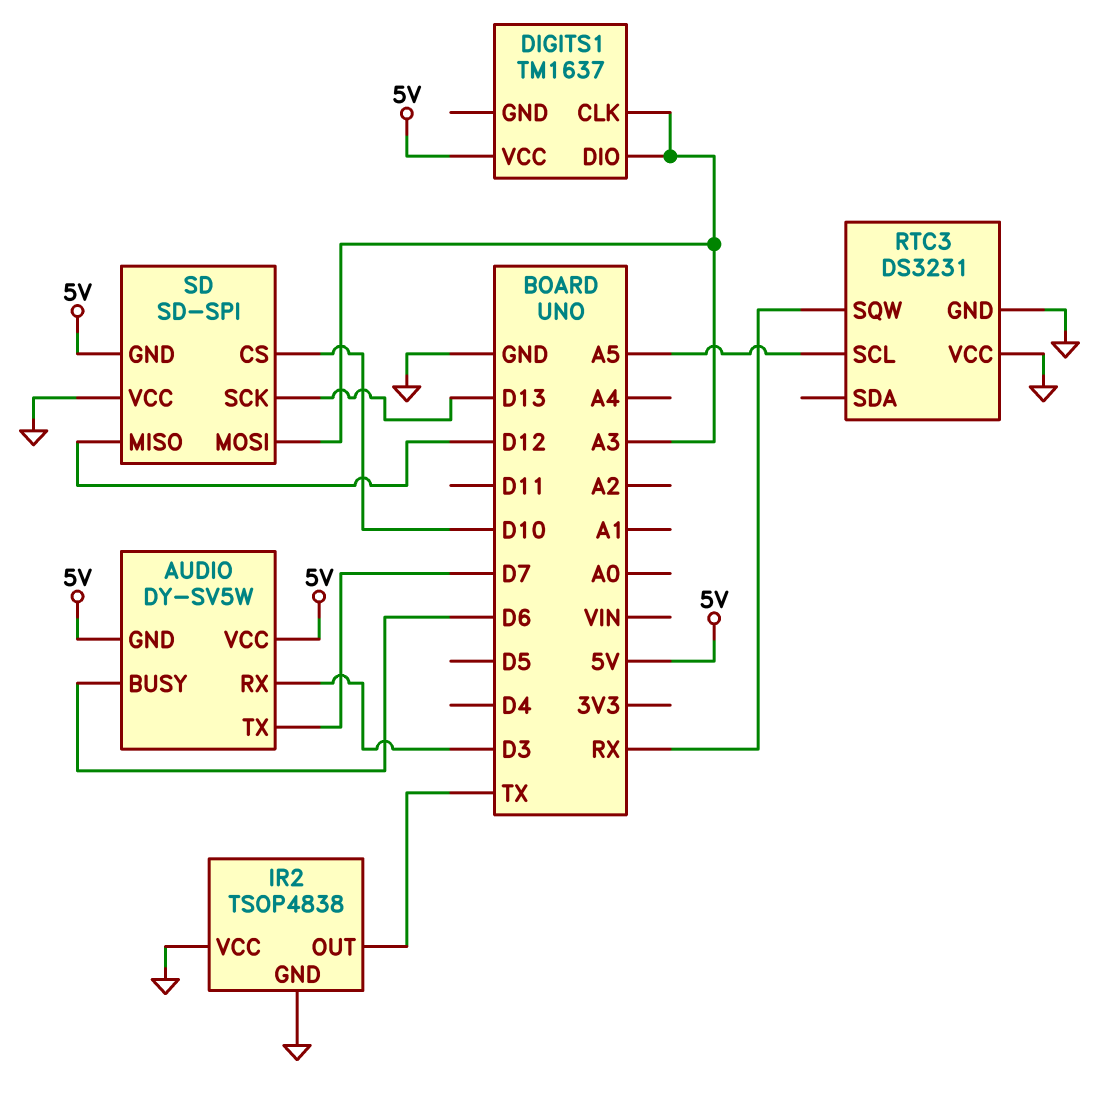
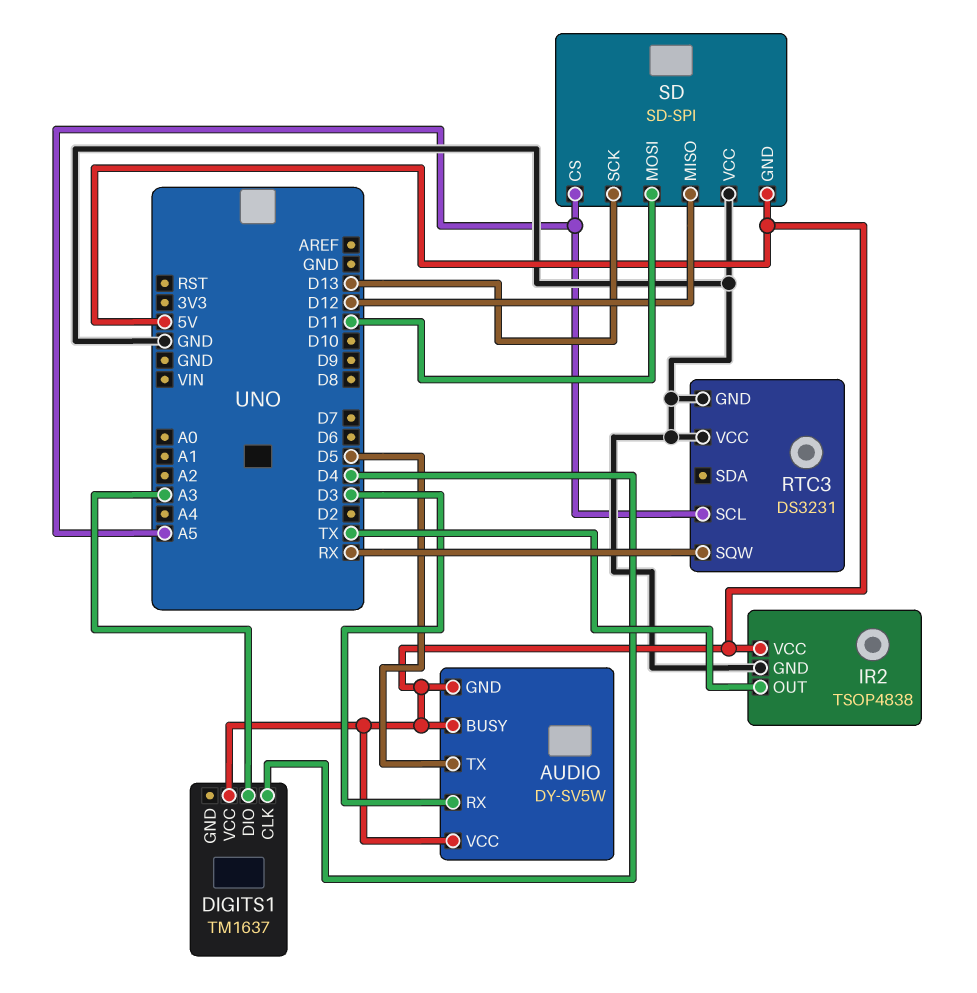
AUDIO pin BUSY: D6 -> 5V
AUDIO pin TX: D7 -> D5
DIGITS1 pin CLK: A3 -> D4
IR2 pin VCC: GND -> 5V
SD pin CS: D10 -> A5
SD pin MOSI: A3 -> D11

